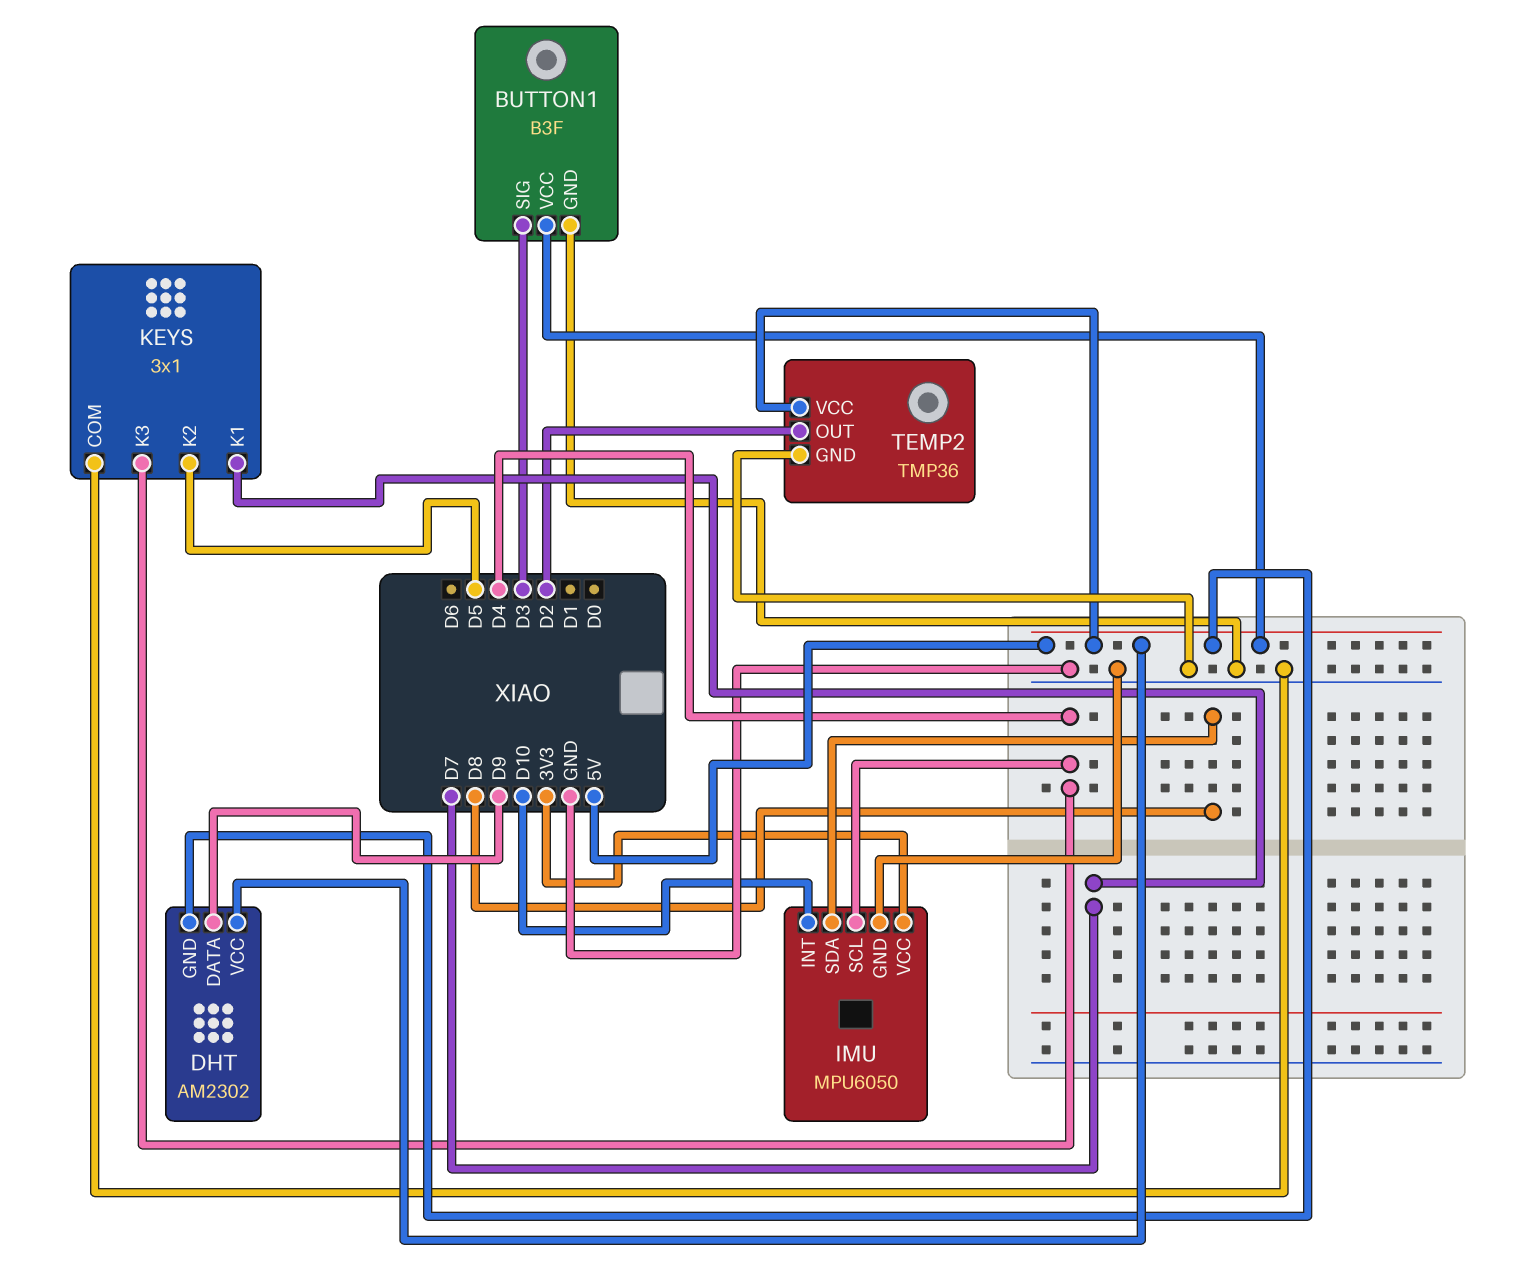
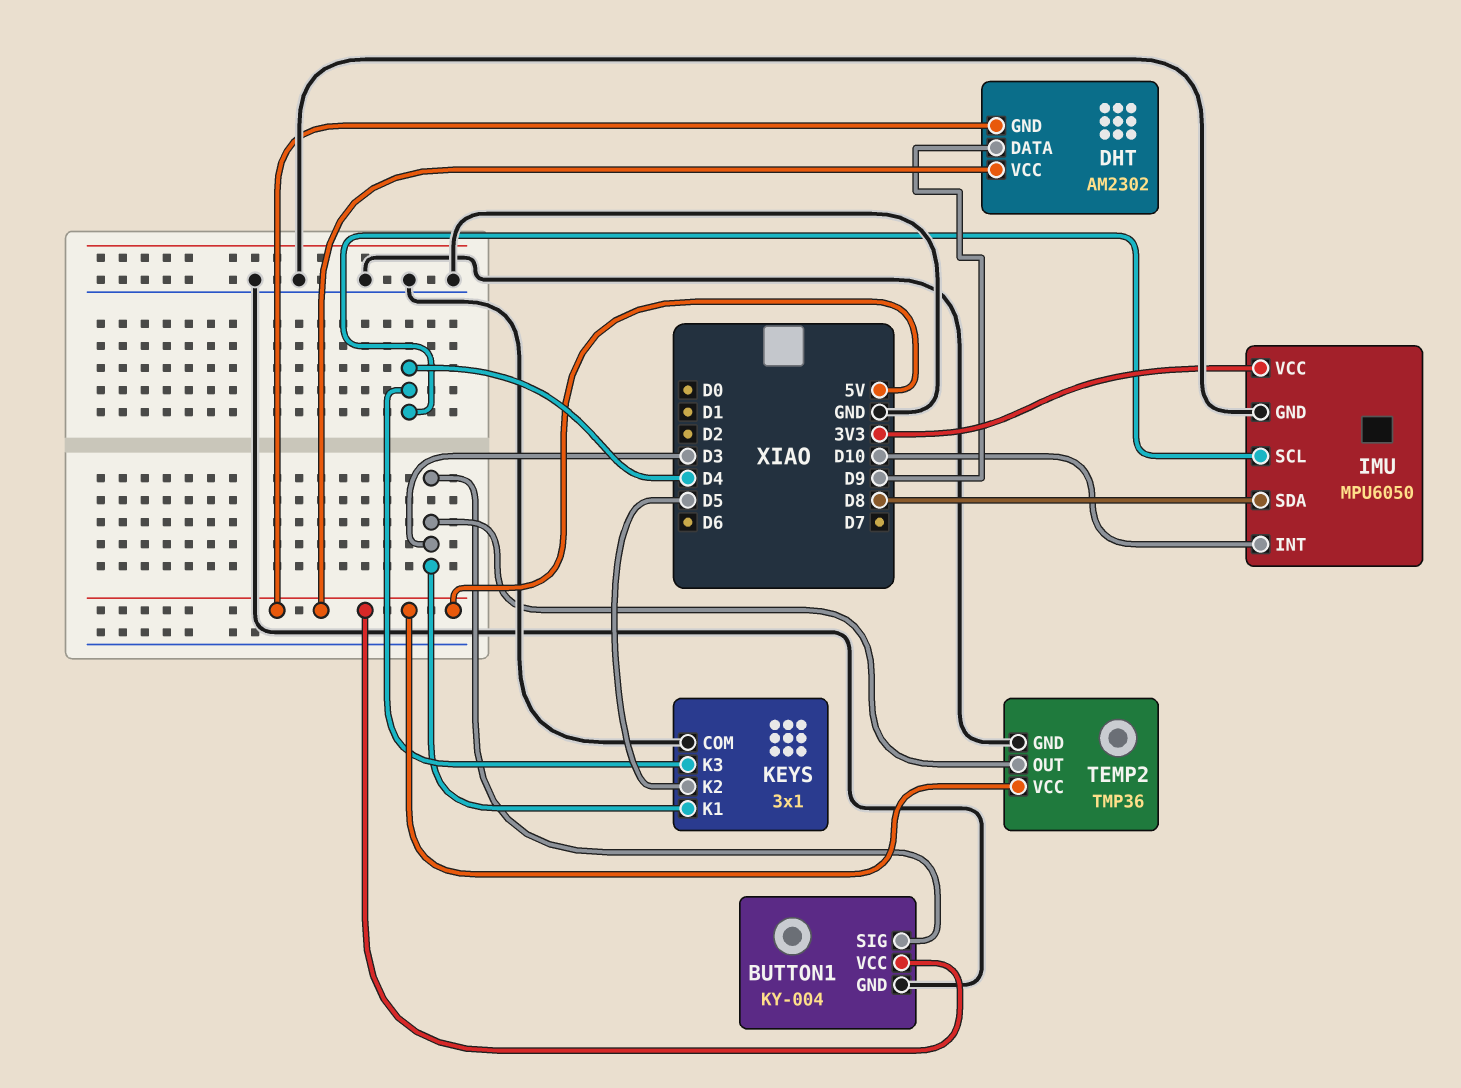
BUTTON1: B3F -> KY-004
KEYS pin K1: D7 -> D3
TEMP2 pin OUT: D2 -> D3

